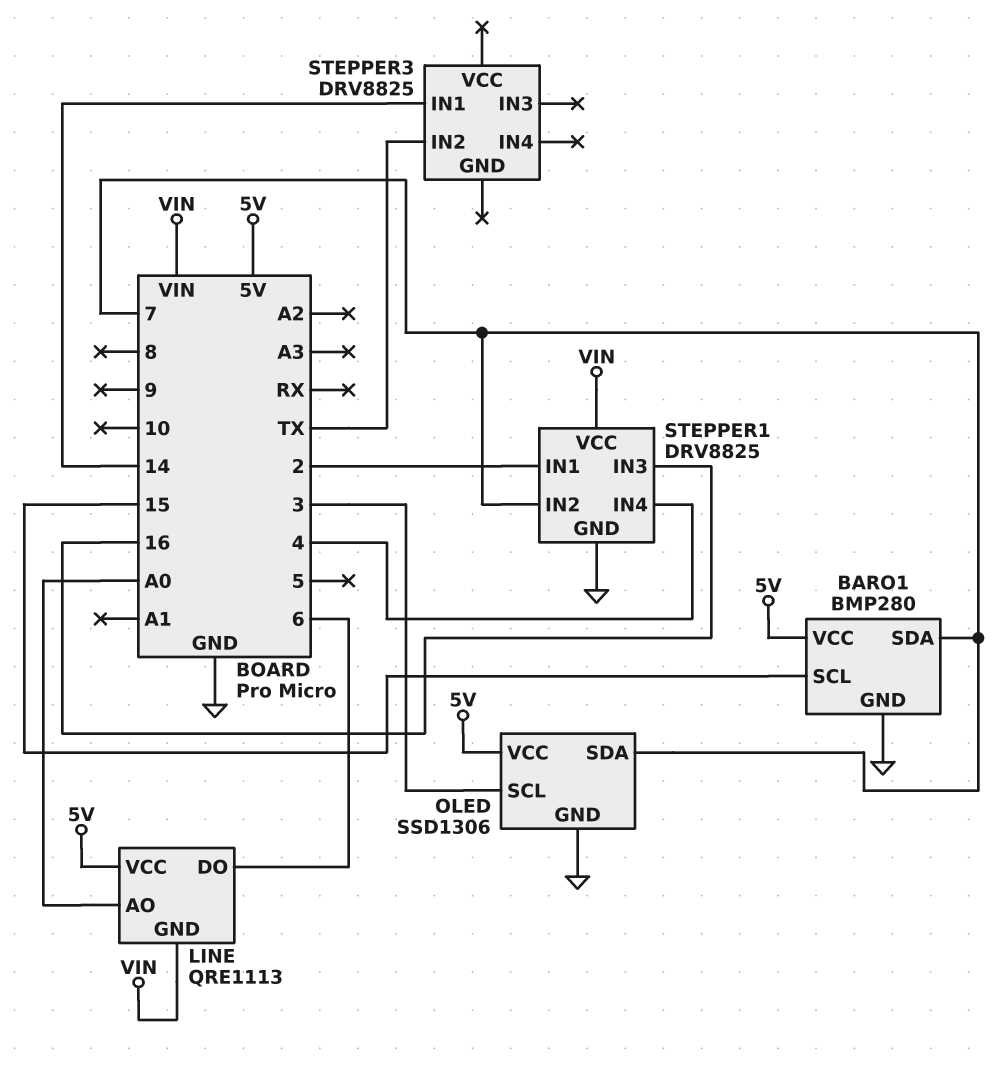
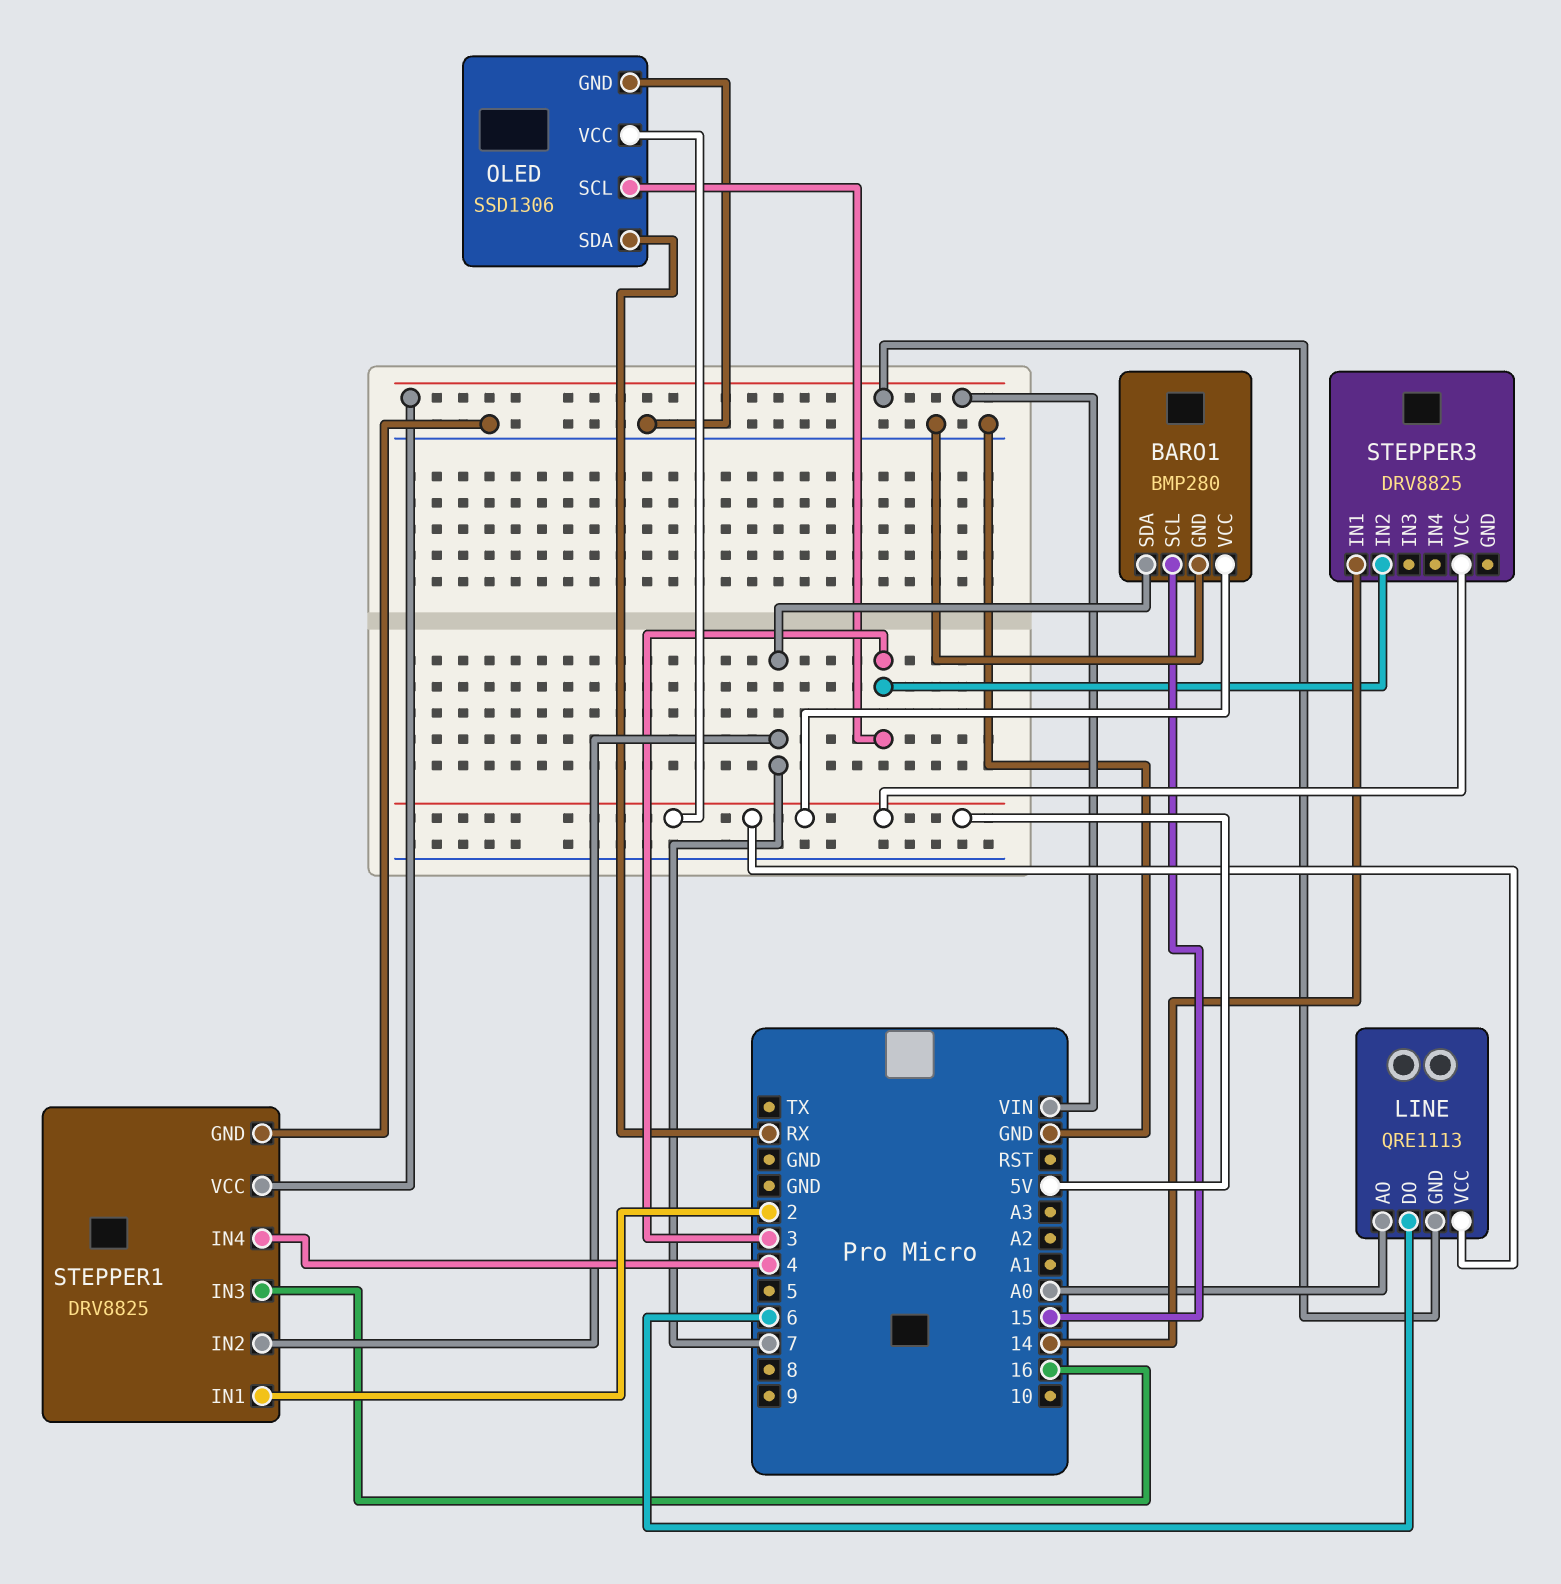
OLED pin SDA: 7 -> RX
STEPPER3 pin IN2: TX -> 3
STEPPER3 pin VCC: none -> 5V

